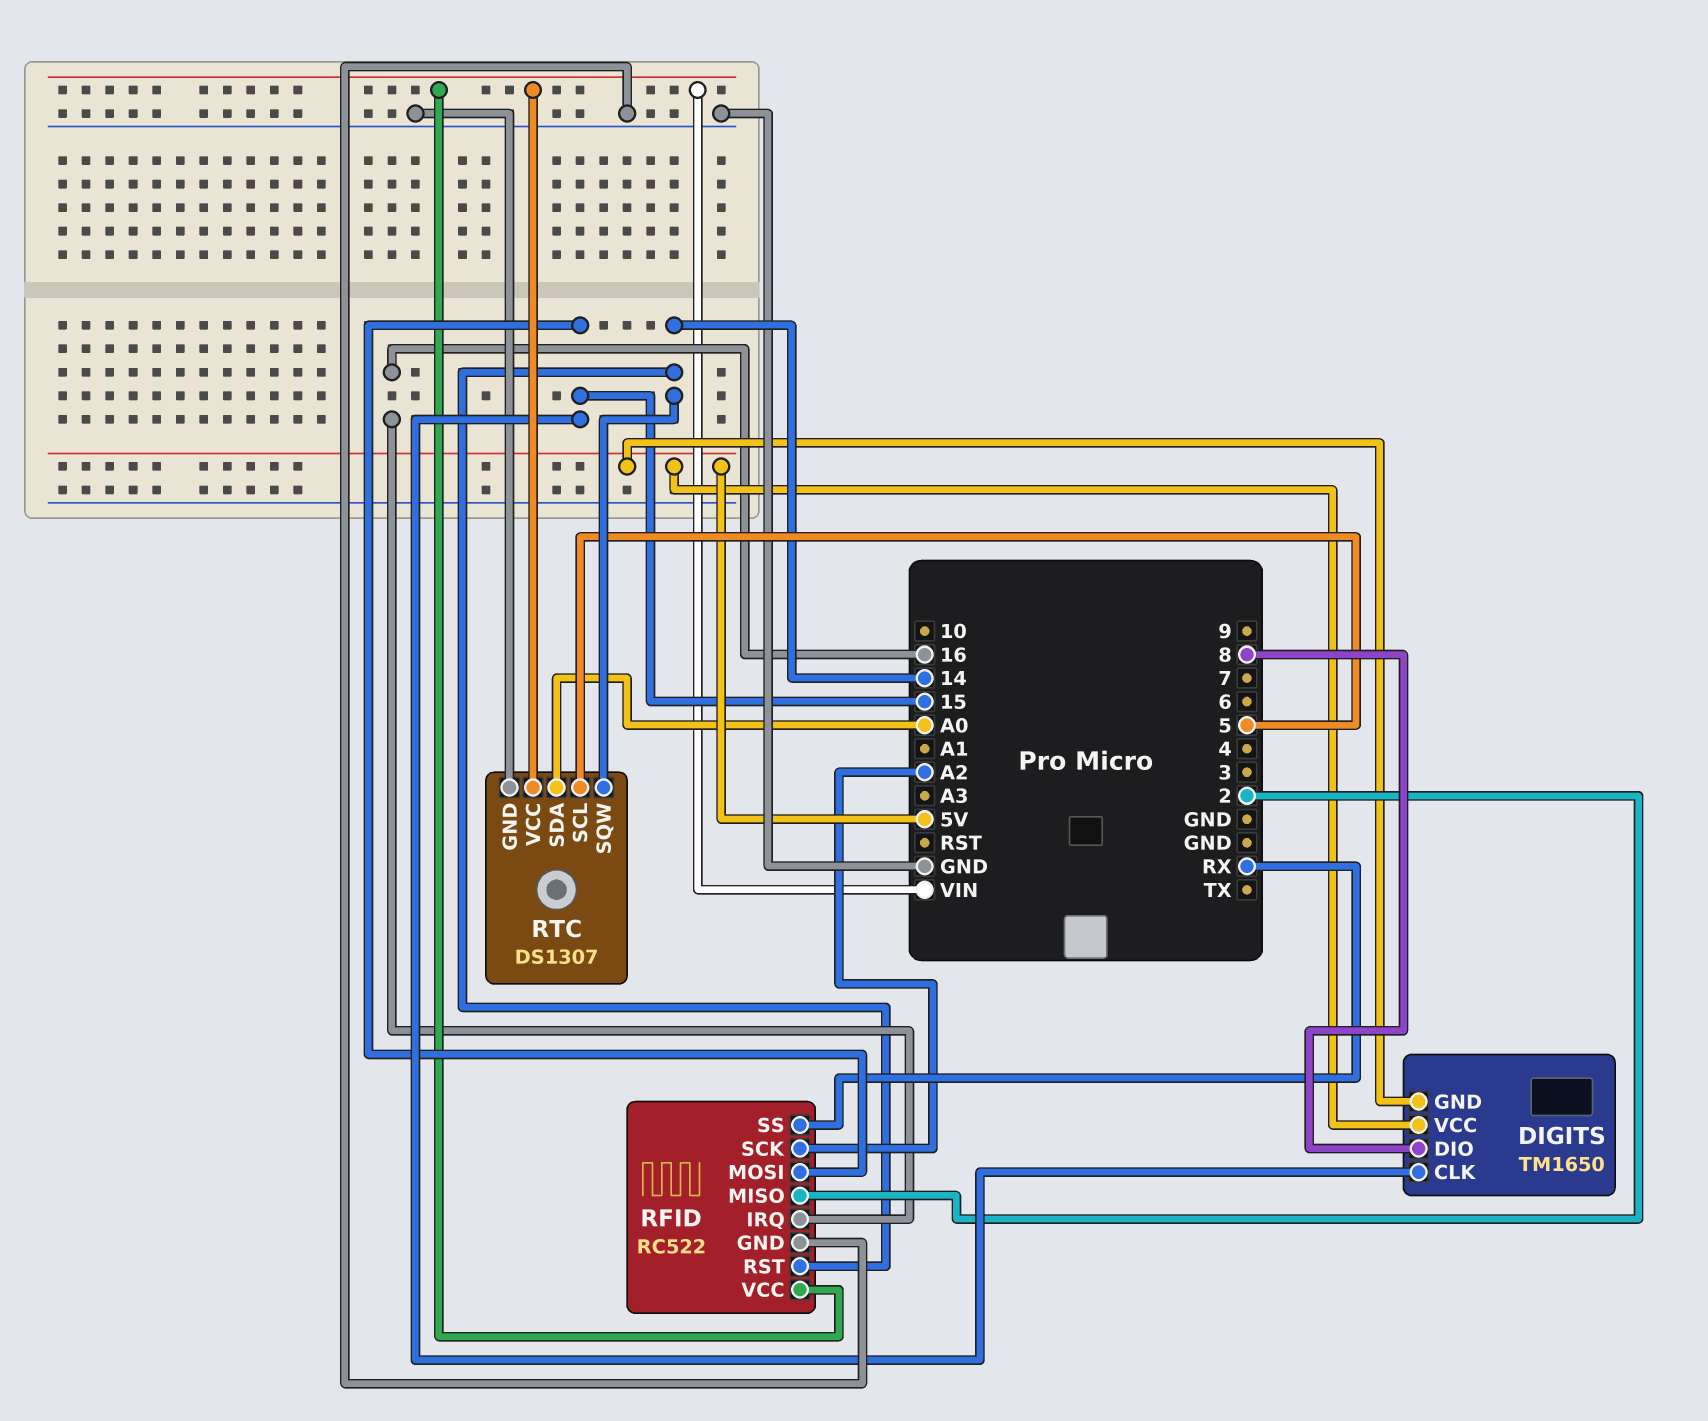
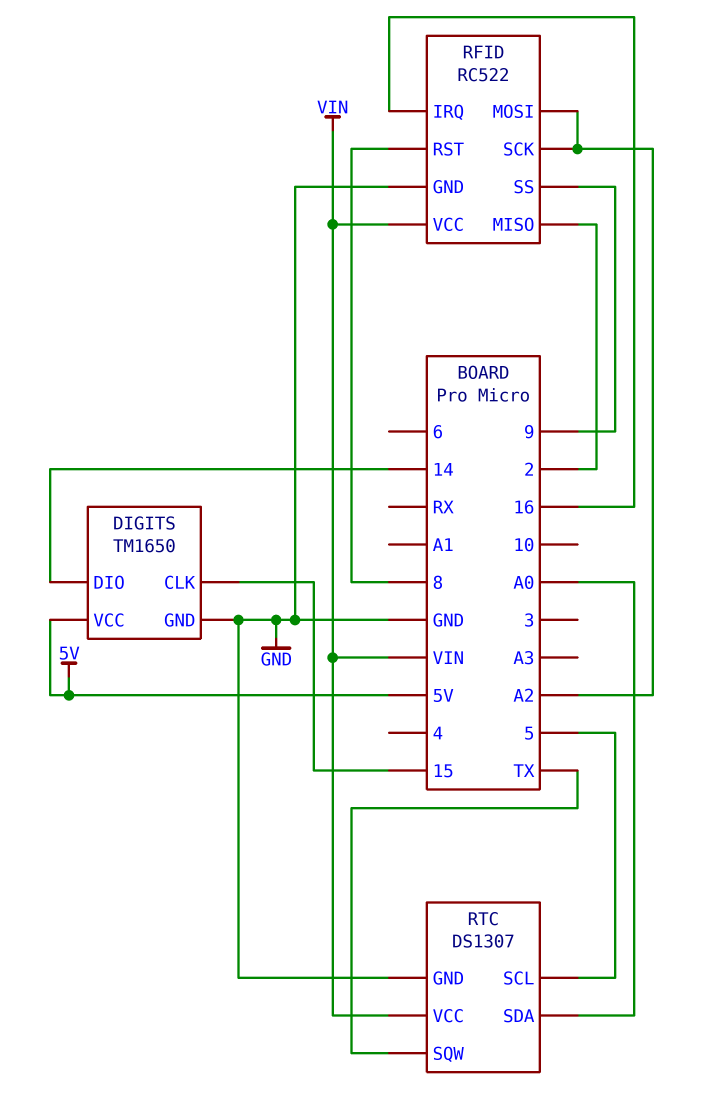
DIGITS pin DIO: 8 -> 14
DIGITS pin GND: 5V -> GND
RFID pin MOSI: 15 -> A2
RFID pin RST: 14 -> 8
RFID pin SS: RX -> 9
RTC pin SQW: 14 -> TX

